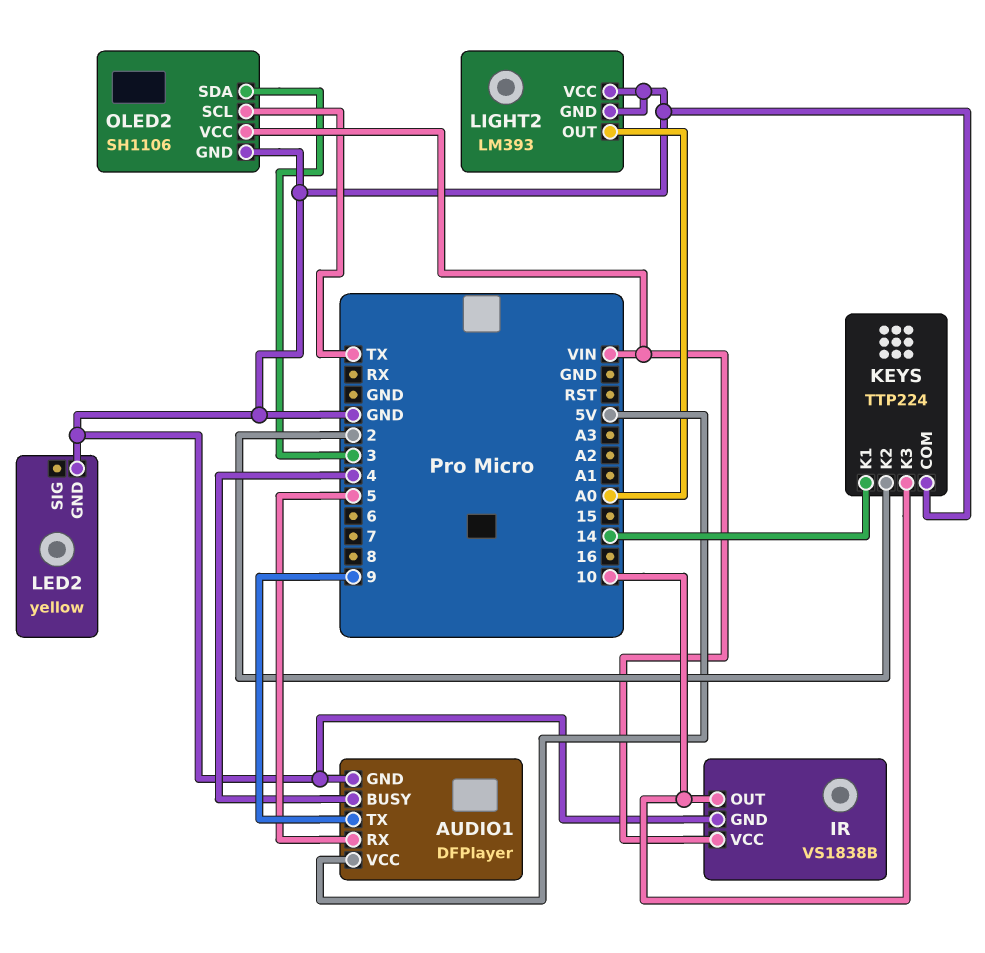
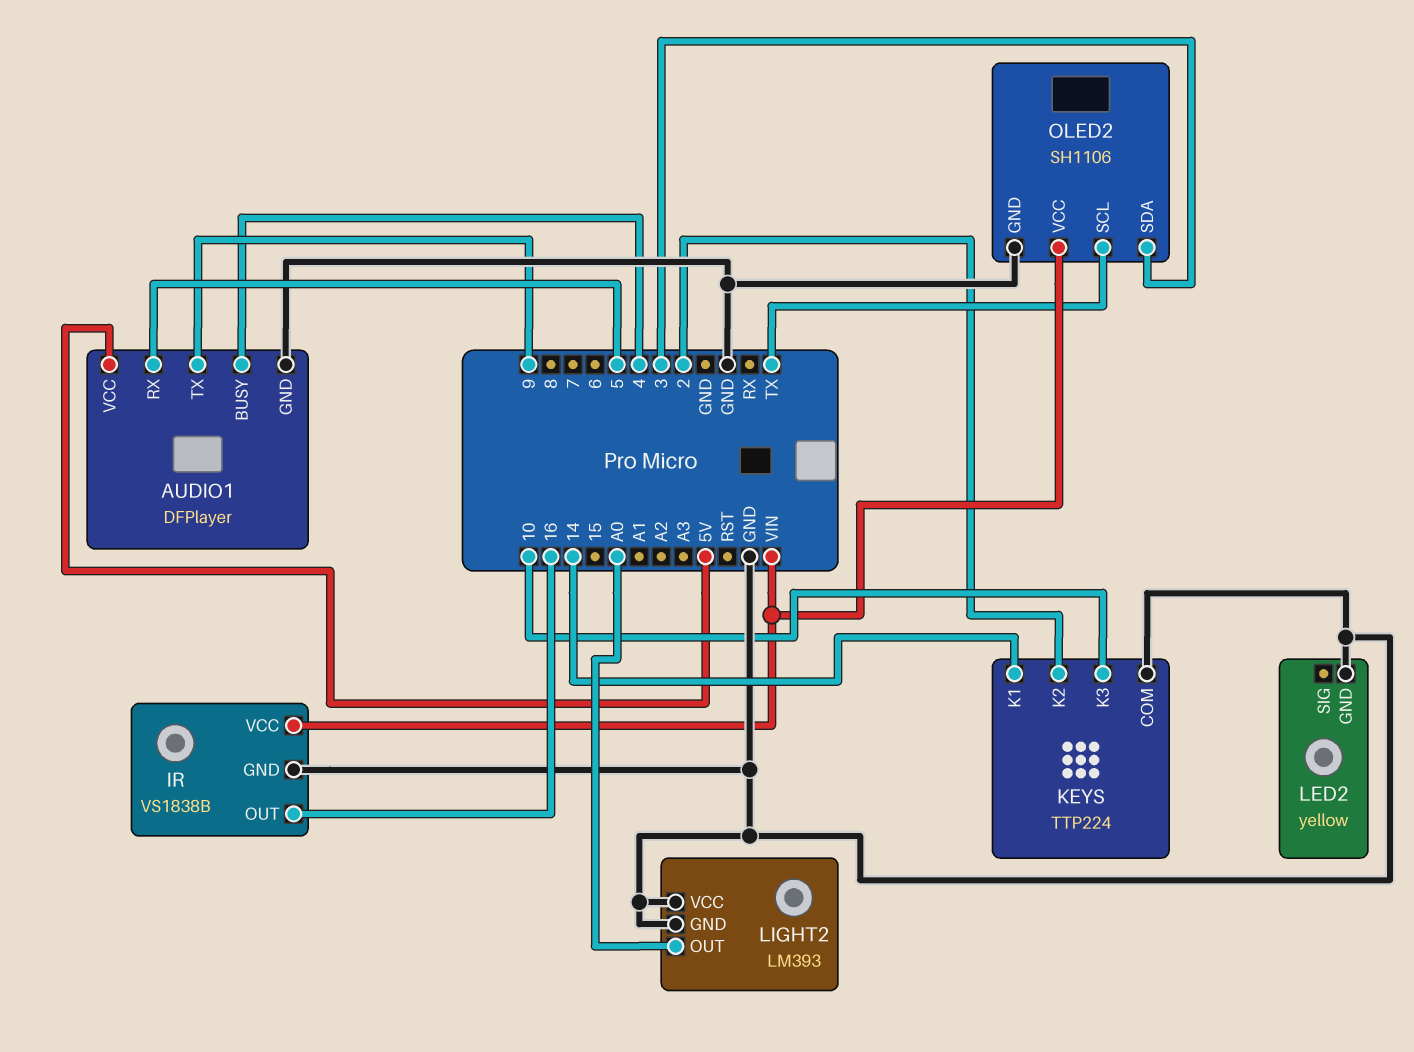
IR pin OUT: 10 -> 16

